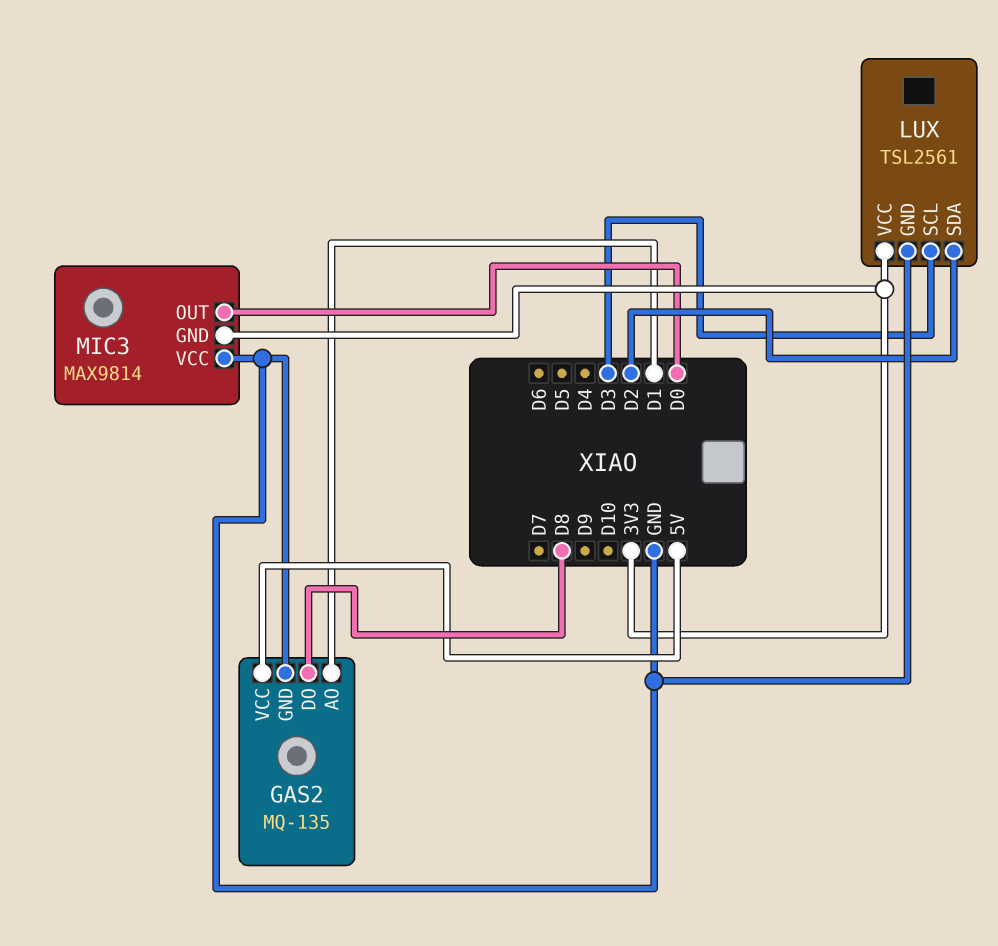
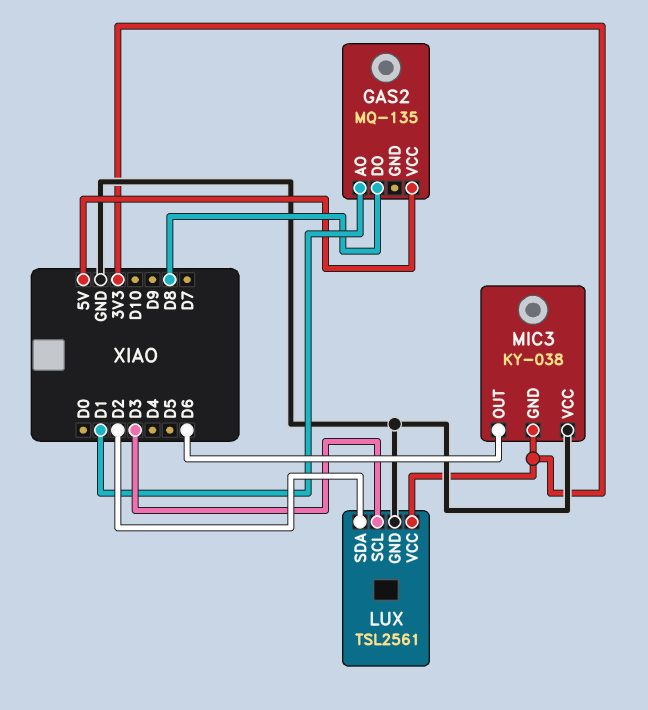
GAS2 pin GND: GND -> none
MIC3: MAX9814 -> KY-038
MIC3 pin OUT: D0 -> D6

